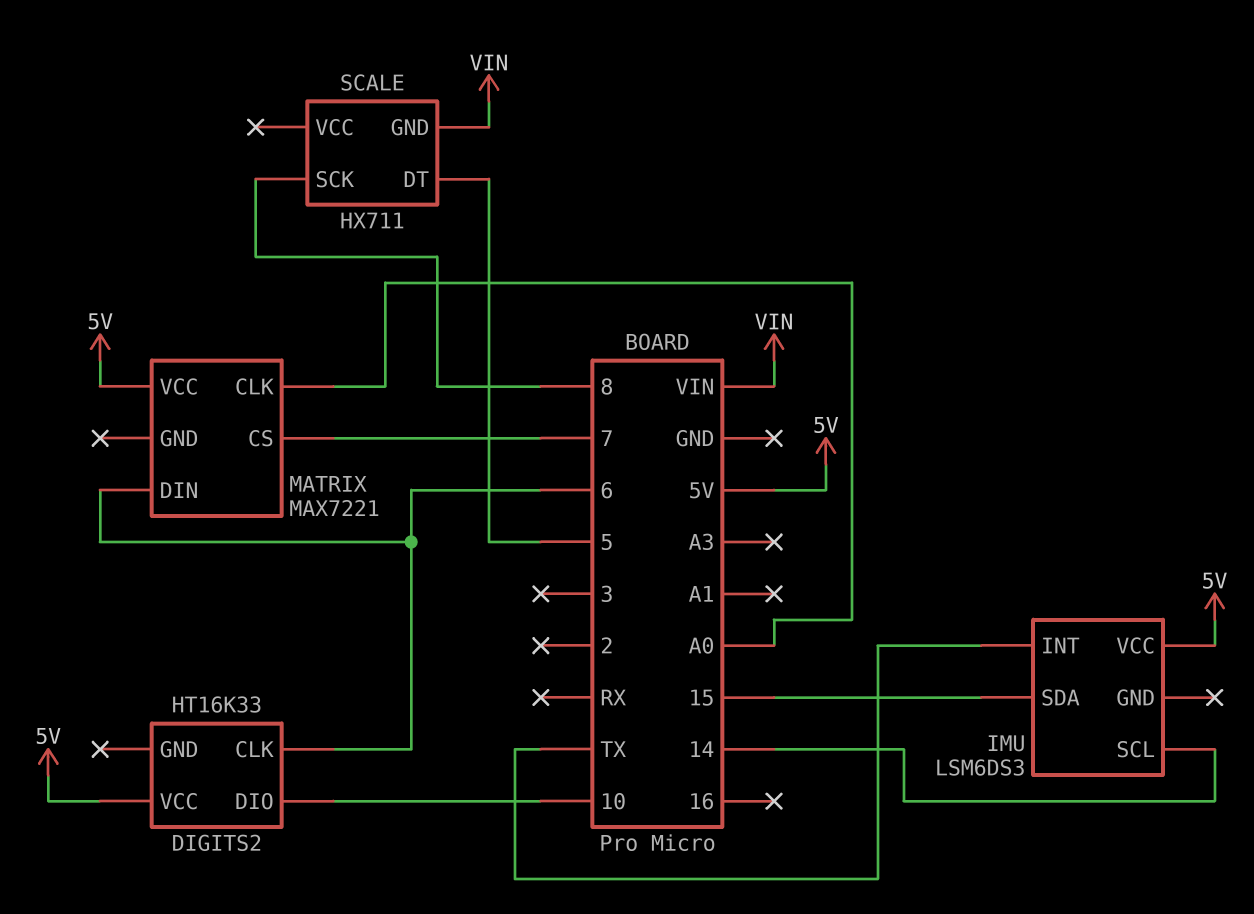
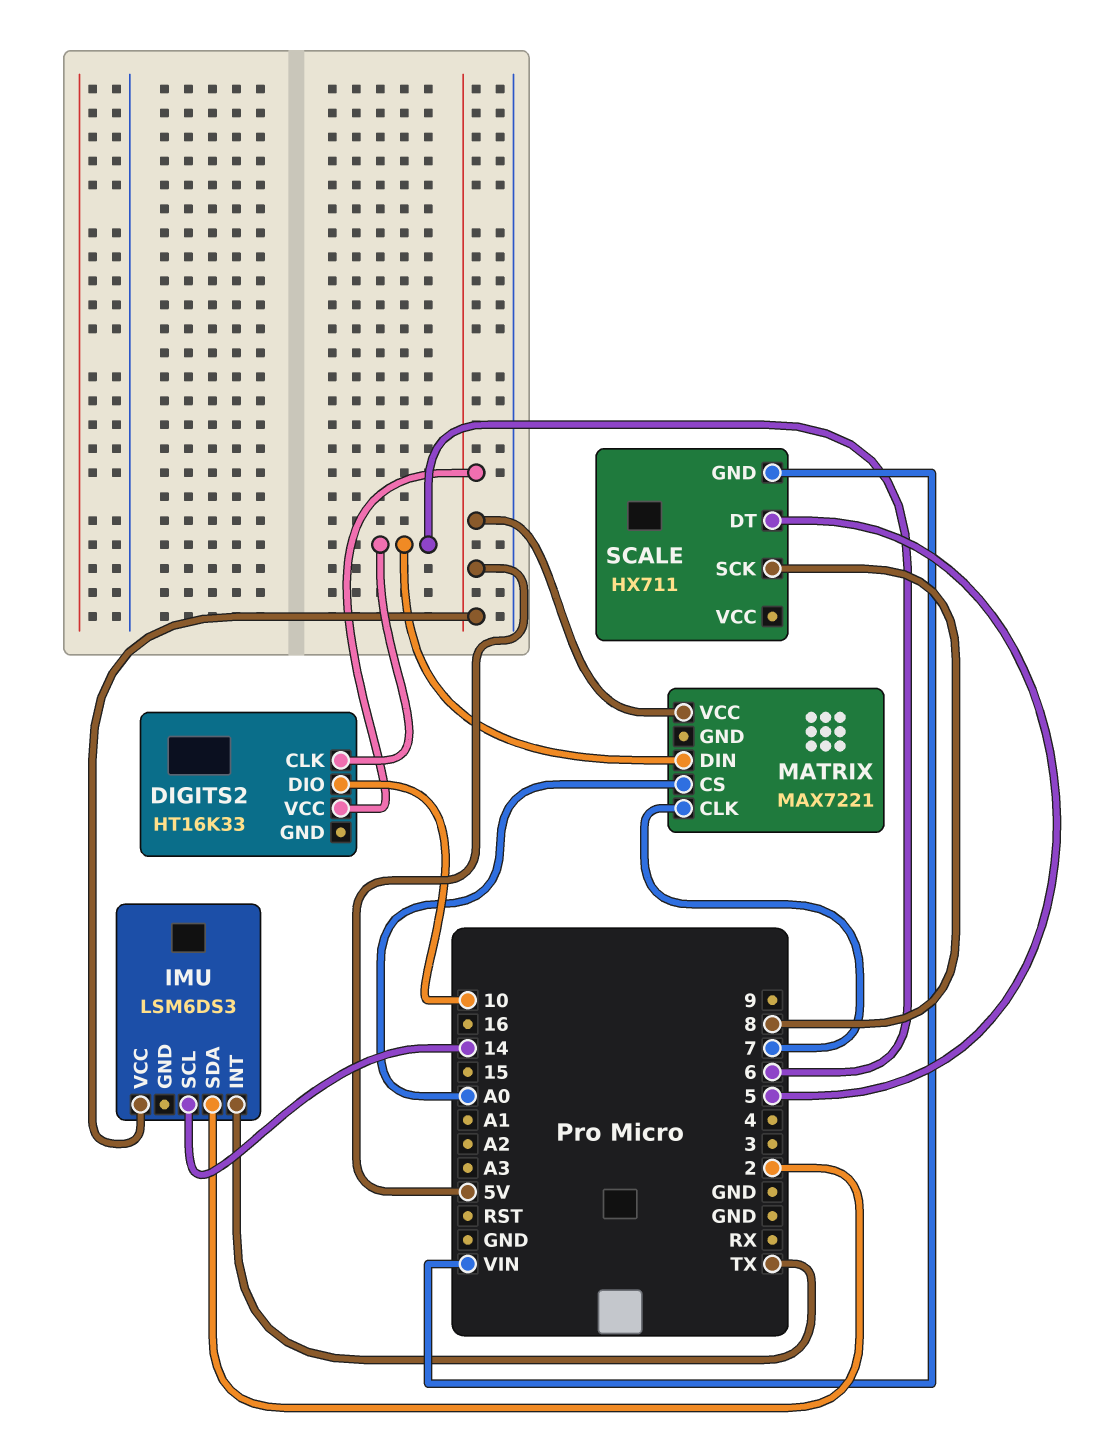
IMU pin SDA: 15 -> 2
MATRIX pin CLK: A0 -> 7
MATRIX pin CS: 7 -> A0

